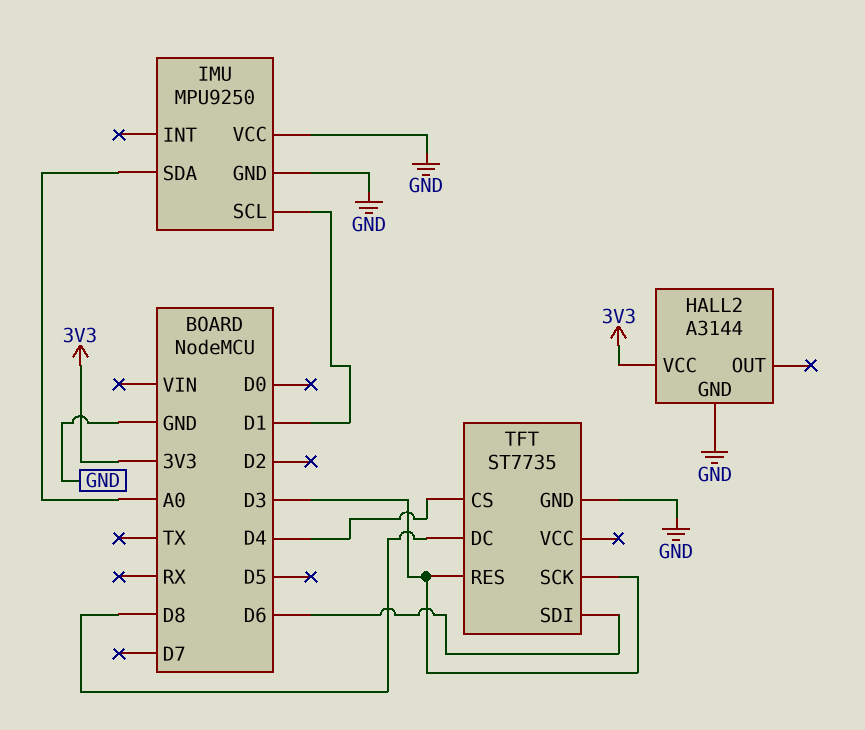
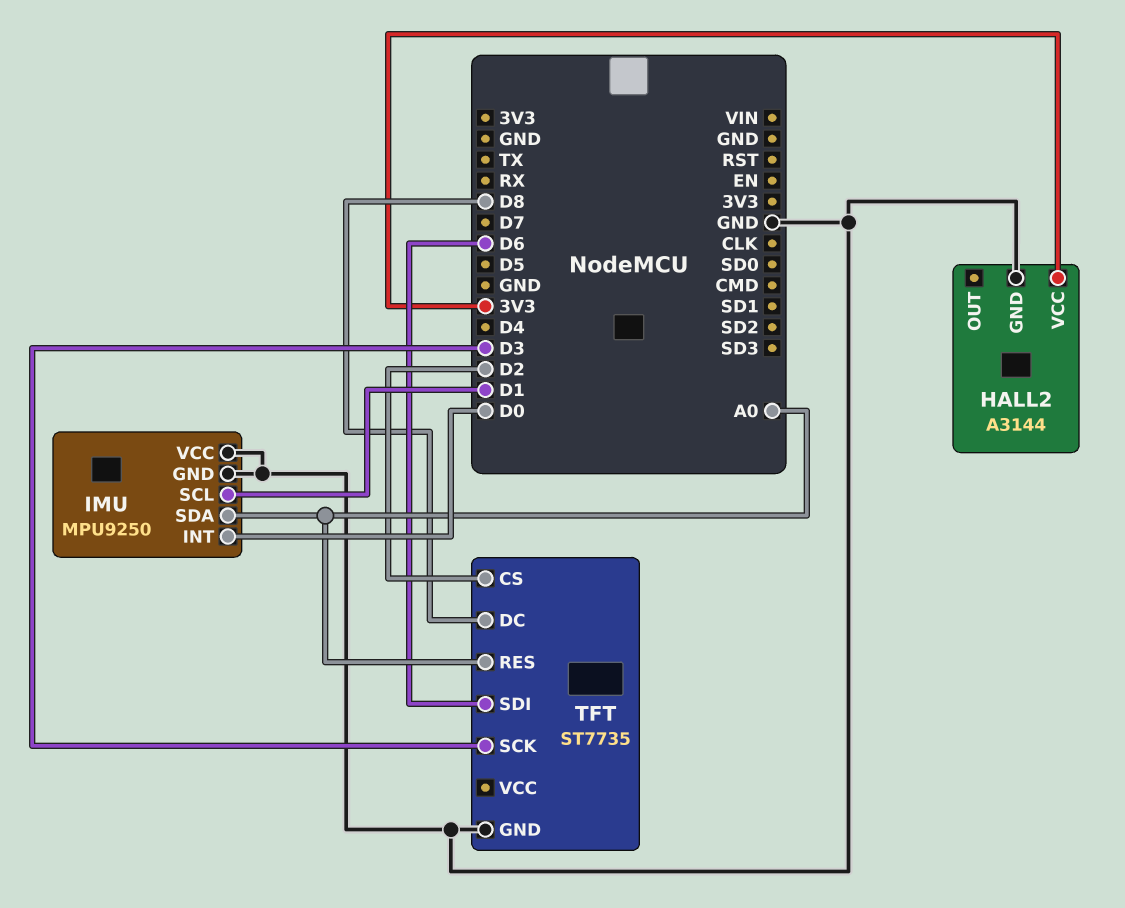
IMU pin INT: none -> D0
TFT pin CS: D4 -> D2
TFT pin RES: D3 -> A0

